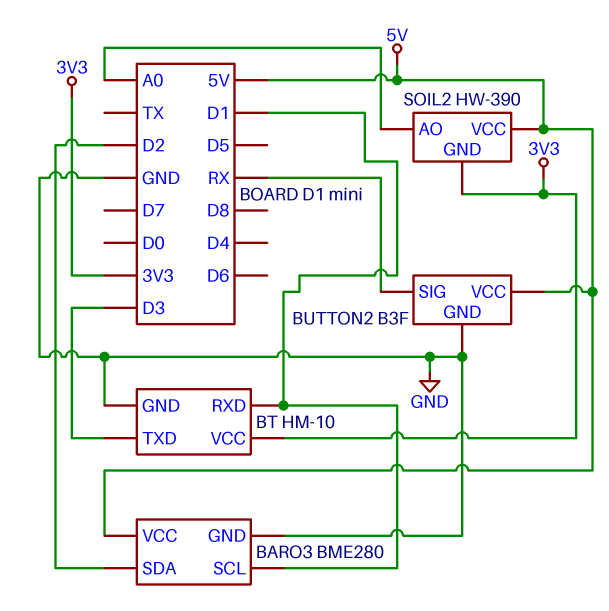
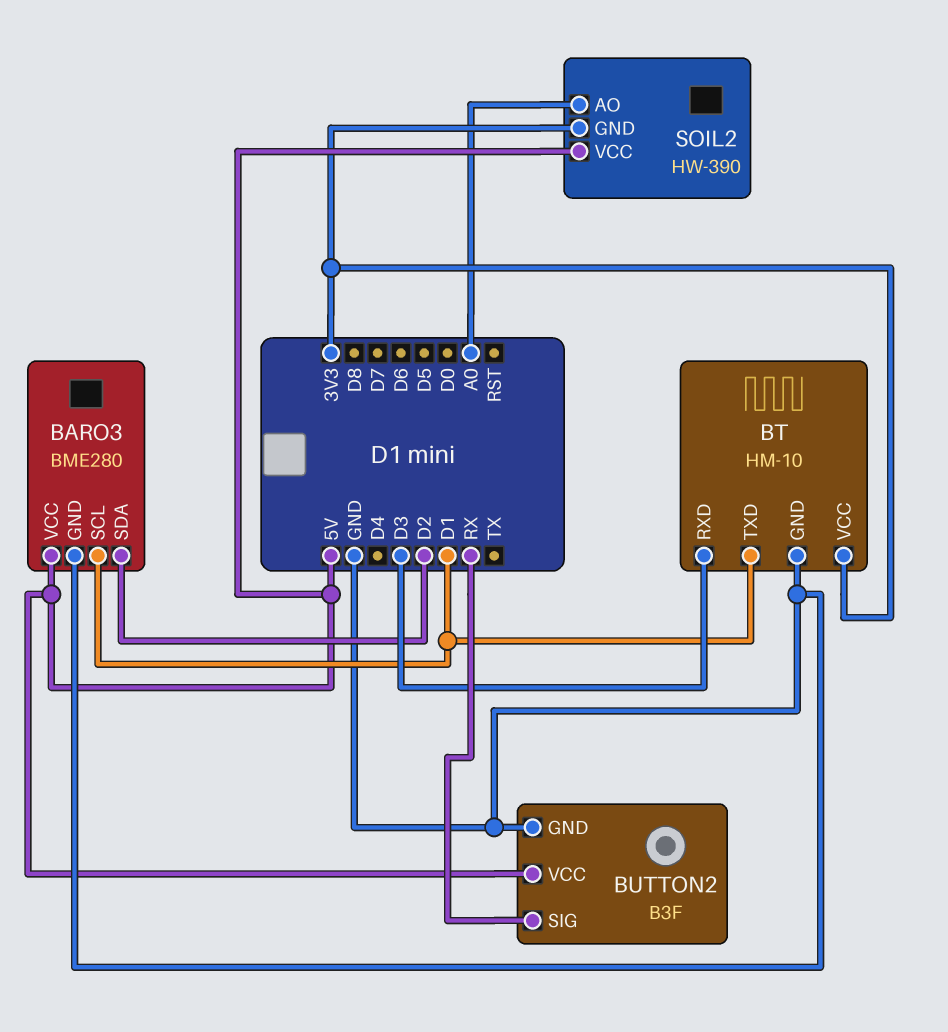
BT pin RXD: D1 -> D3
BT pin TXD: D3 -> D1

